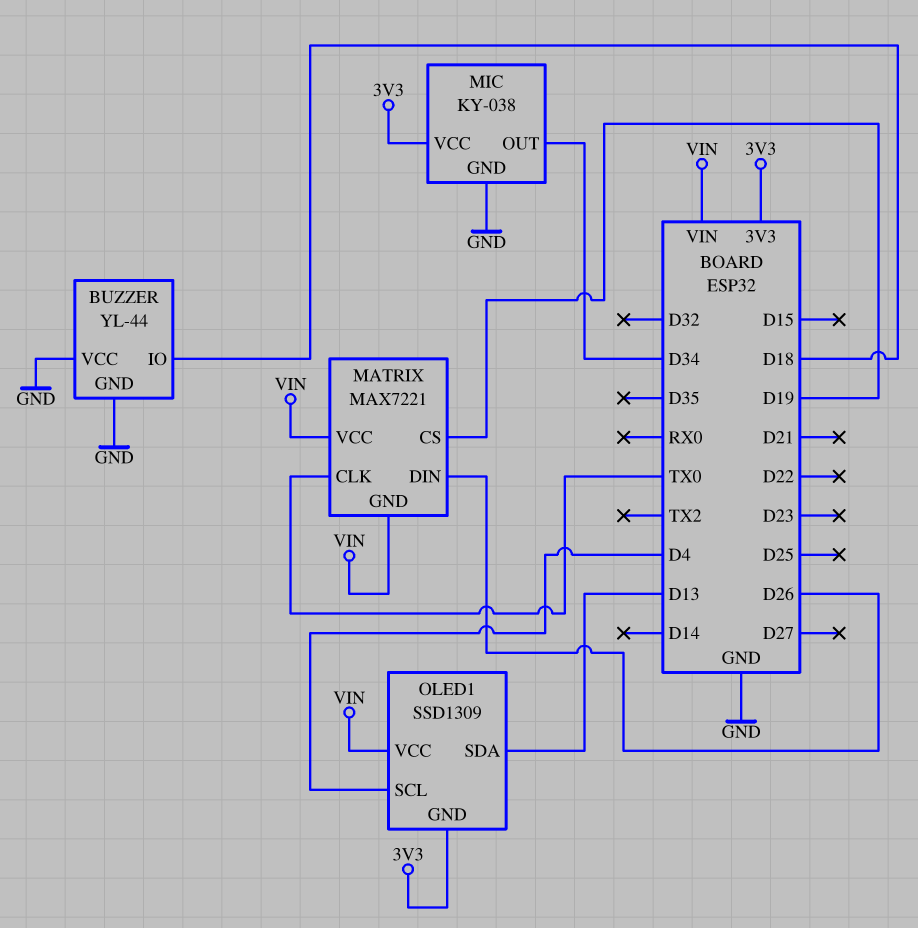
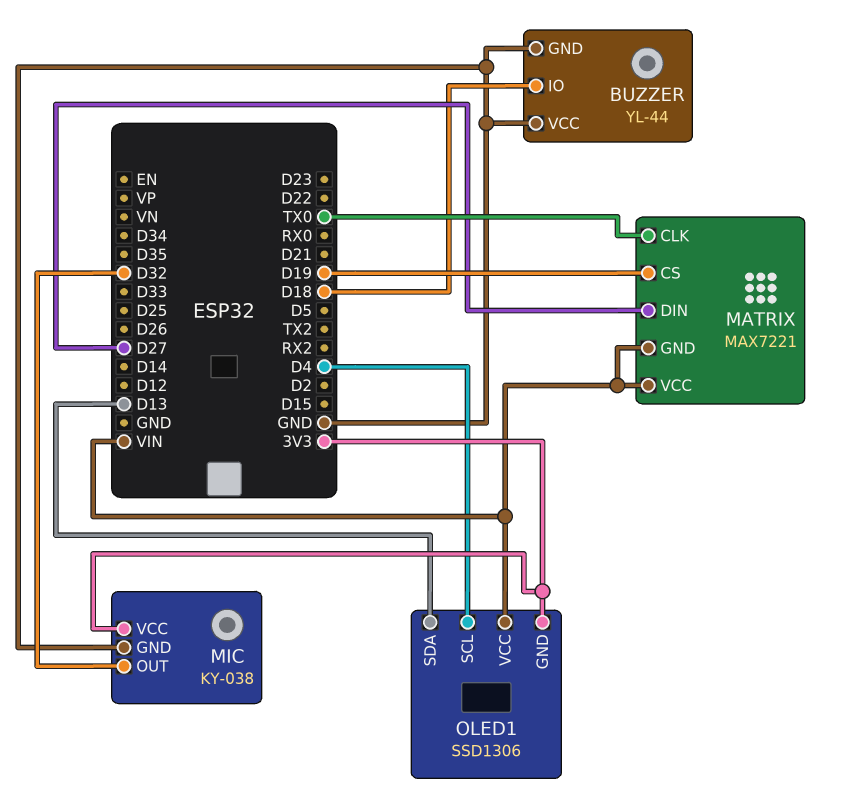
MATRIX pin DIN: D26 -> D27
MIC pin OUT: D34 -> D32
OLED1: SSD1309 -> SSD1306

